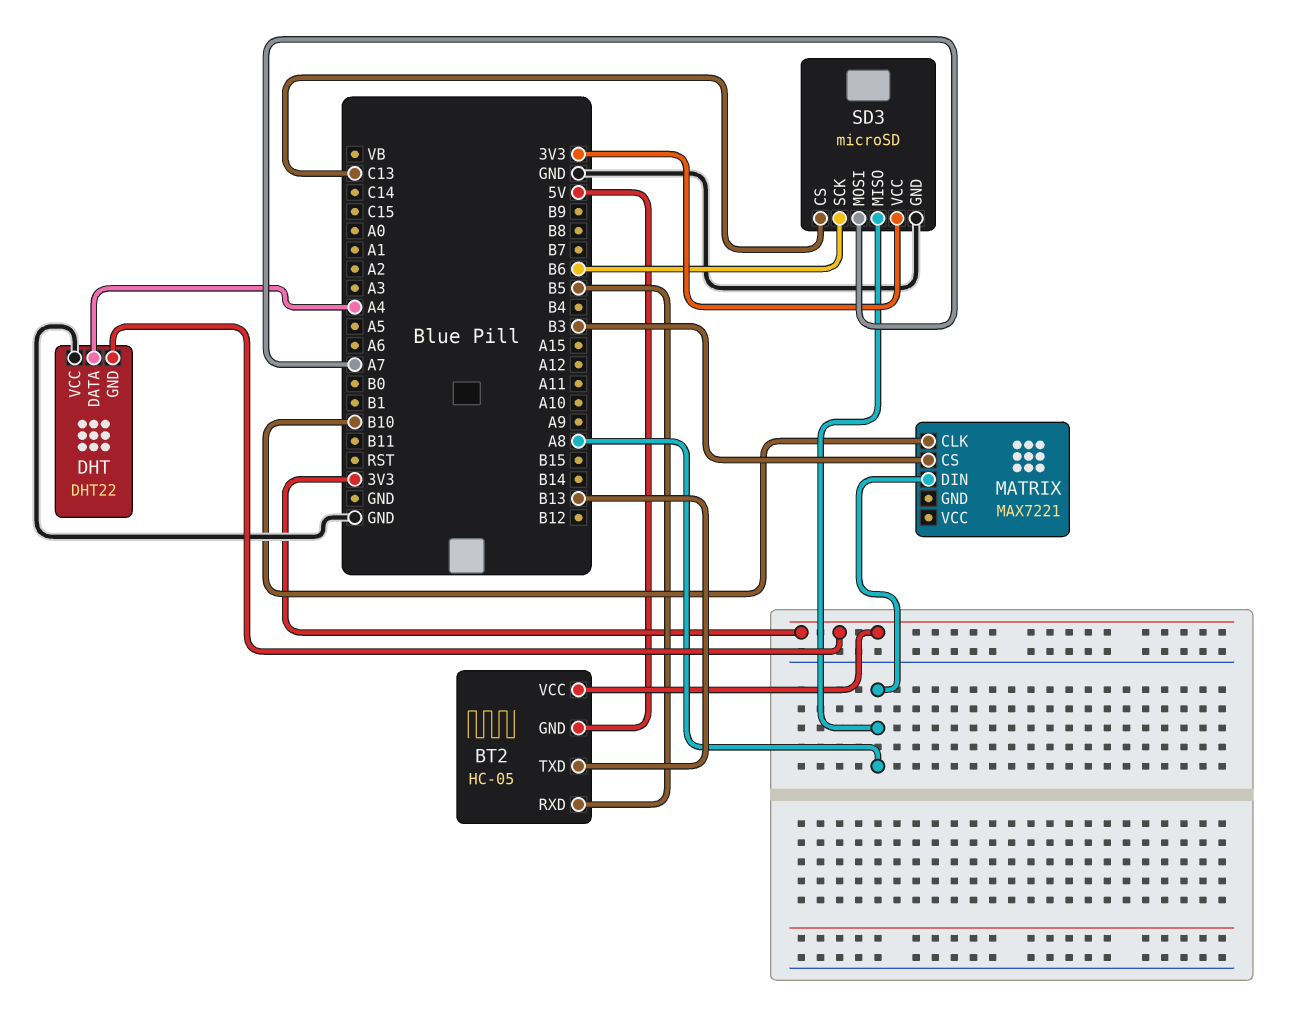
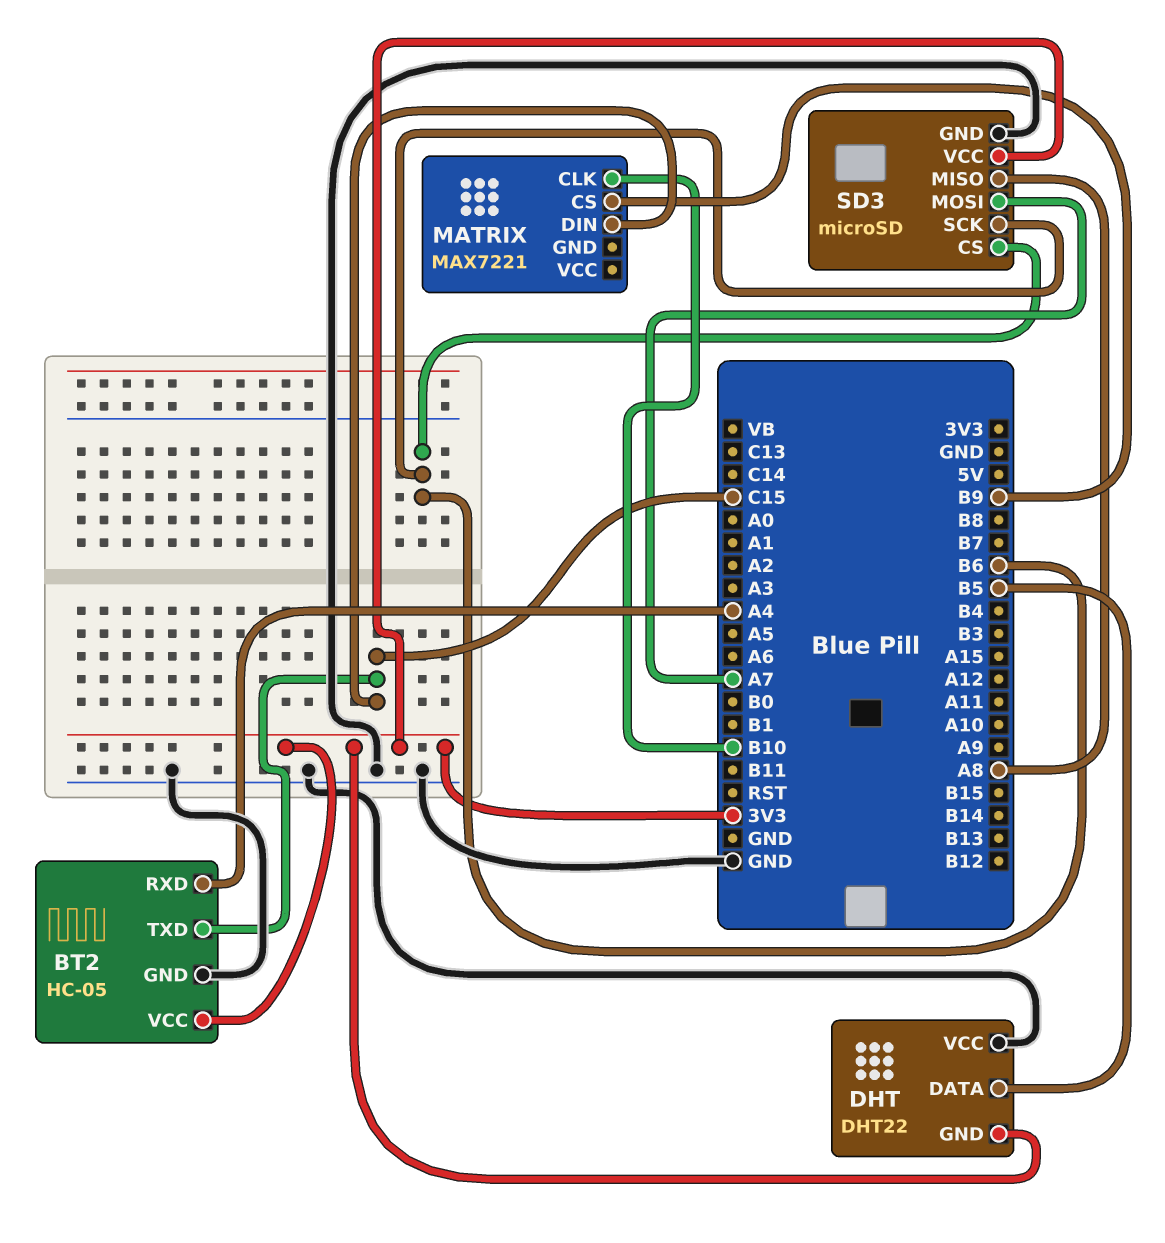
BT2 pin GND: 5V -> GND
BT2 pin RXD: B5 -> A4
BT2 pin TXD: B13 -> C15
DHT pin DATA: A4 -> B5
MATRIX pin CS: B3 -> B9
MATRIX pin DIN: A8 -> C15
SD3 pin CS: C13 -> B6

